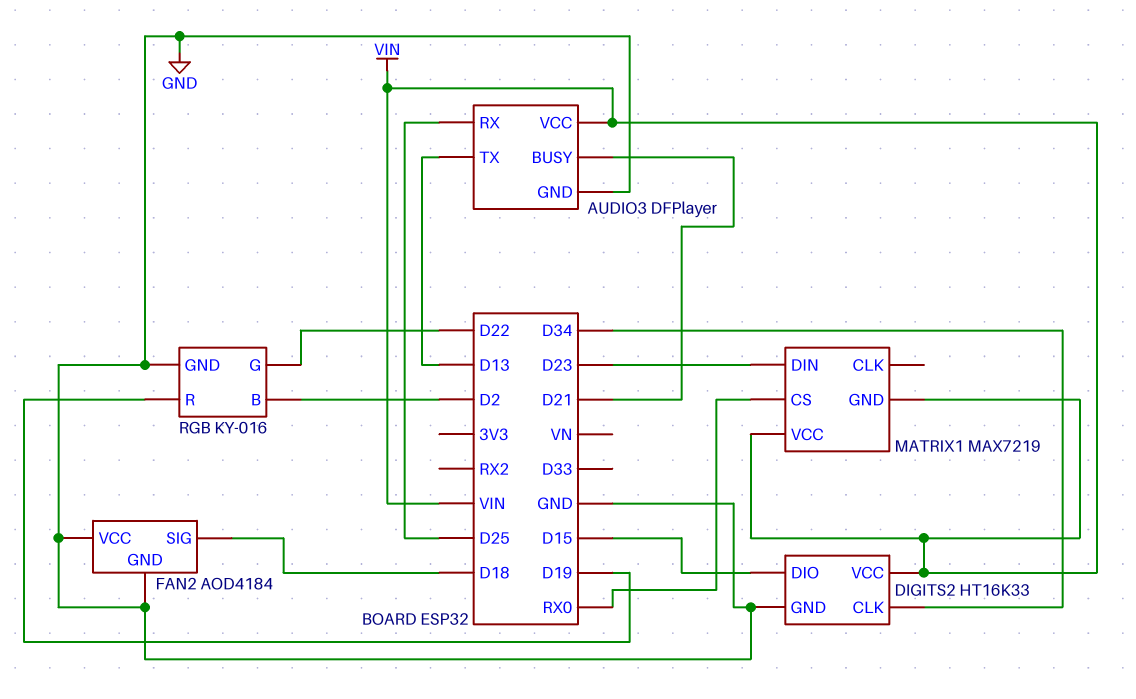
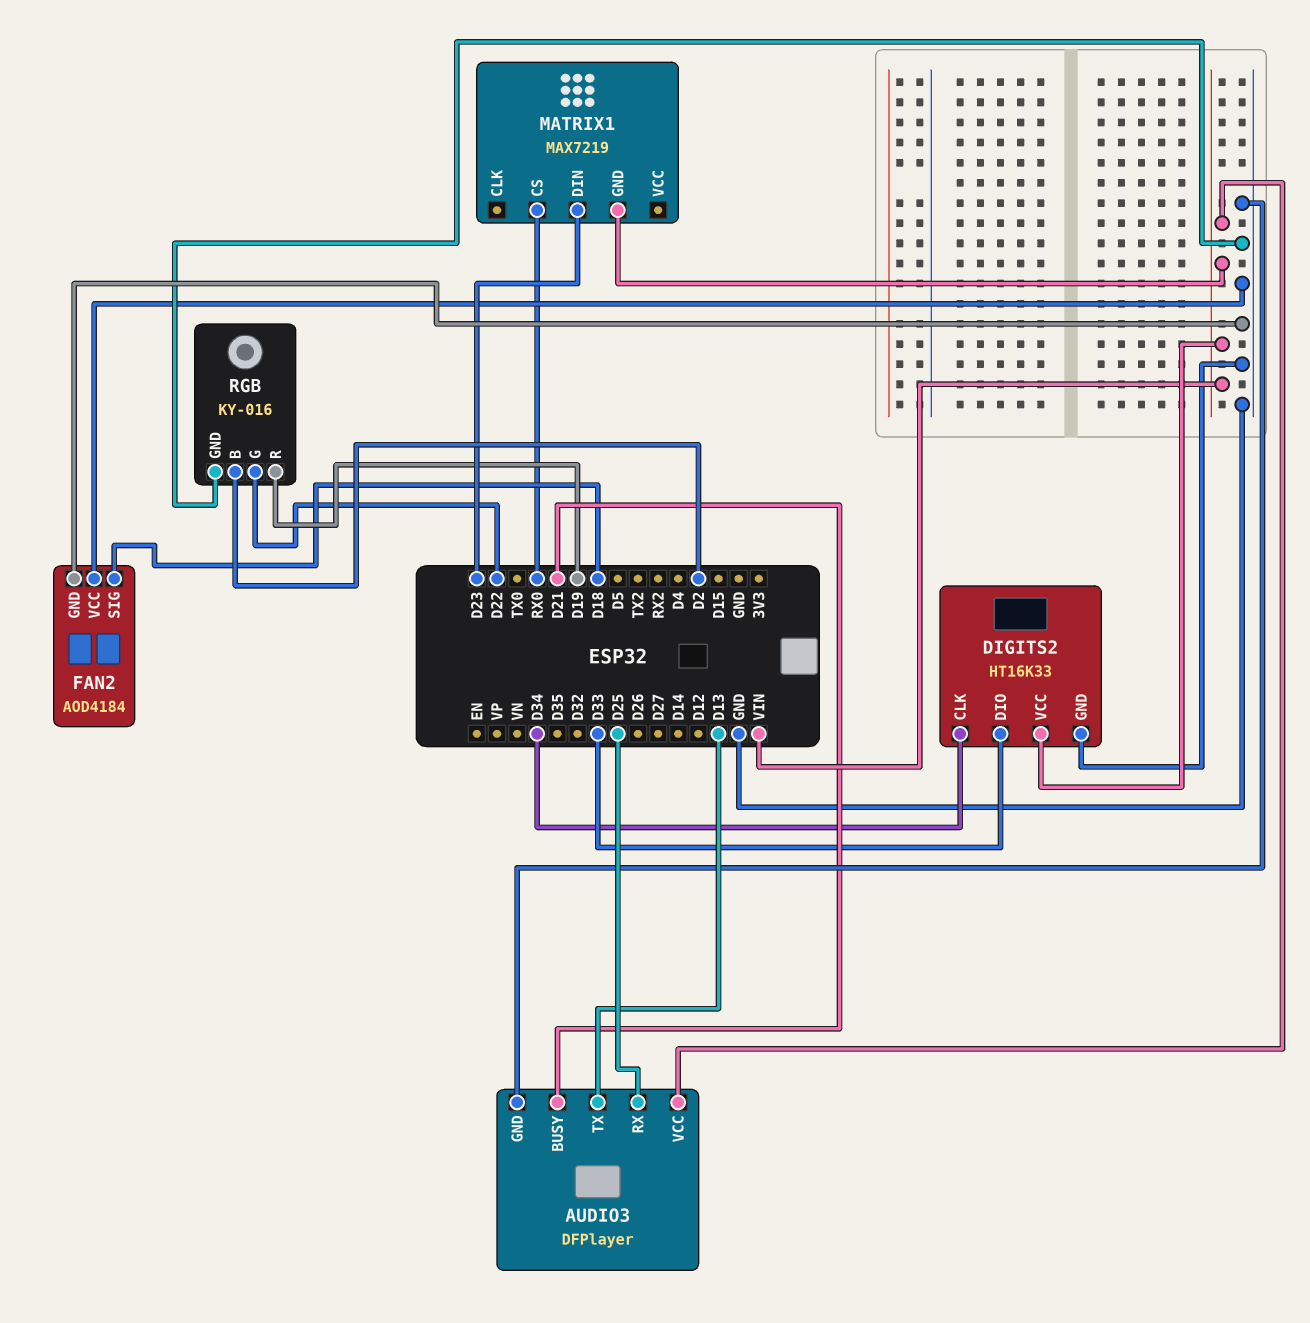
DIGITS2 pin DIO: D15 -> D33
MATRIX1 pin VCC: VIN -> none

